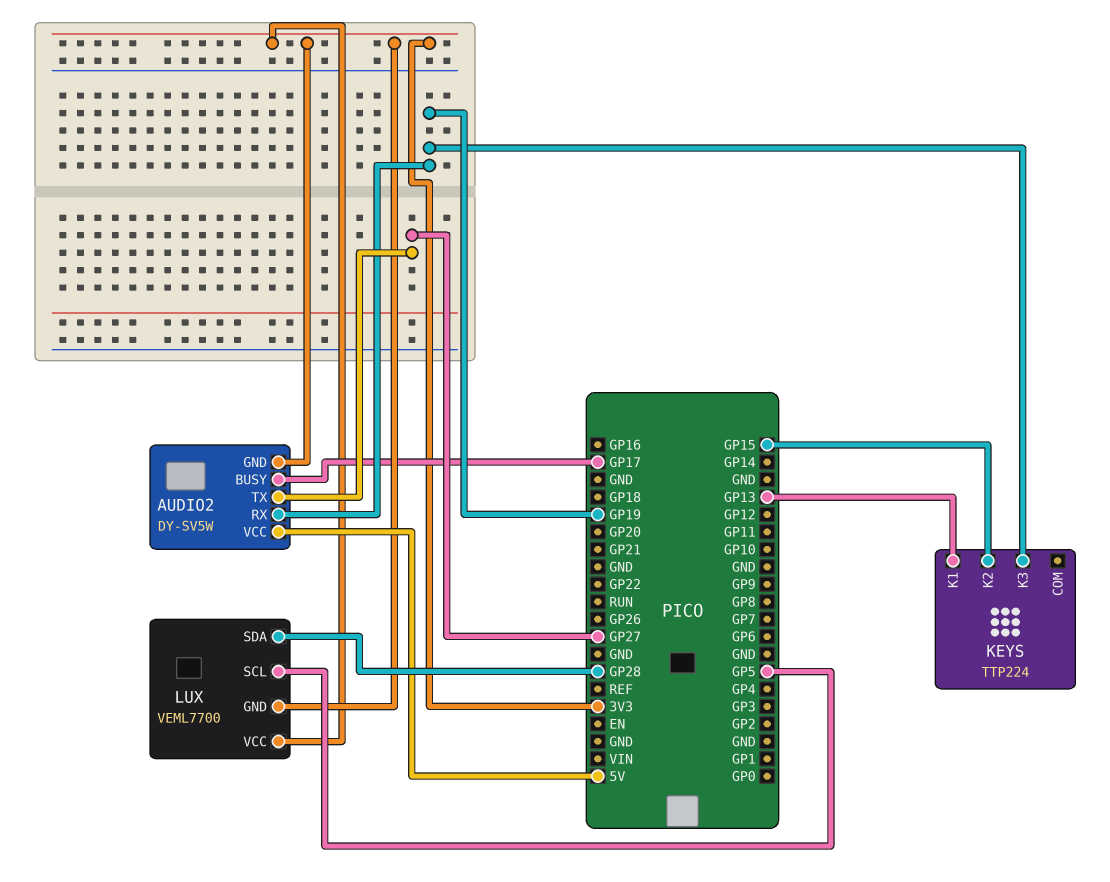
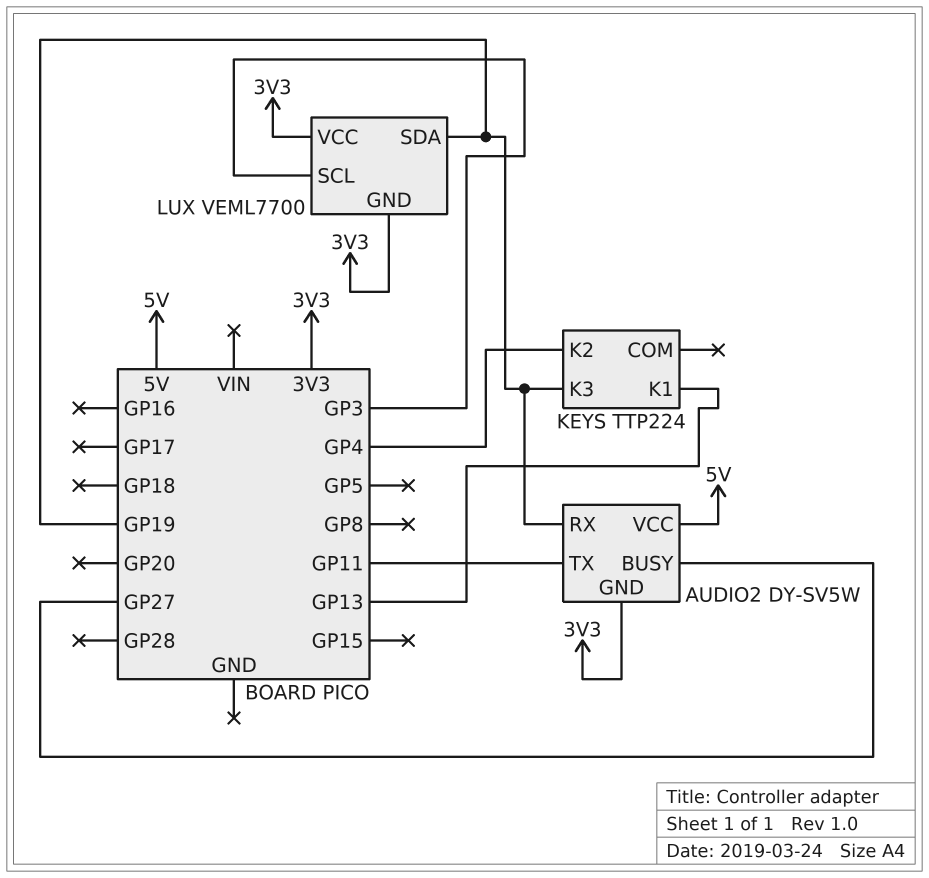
AUDIO2 pin BUSY: GP17 -> GP27
AUDIO2 pin TX: GP27 -> GP11
KEYS pin K2: GP15 -> GP4
LUX pin SCL: GP5 -> GP3
LUX pin SDA: GP28 -> GP19

